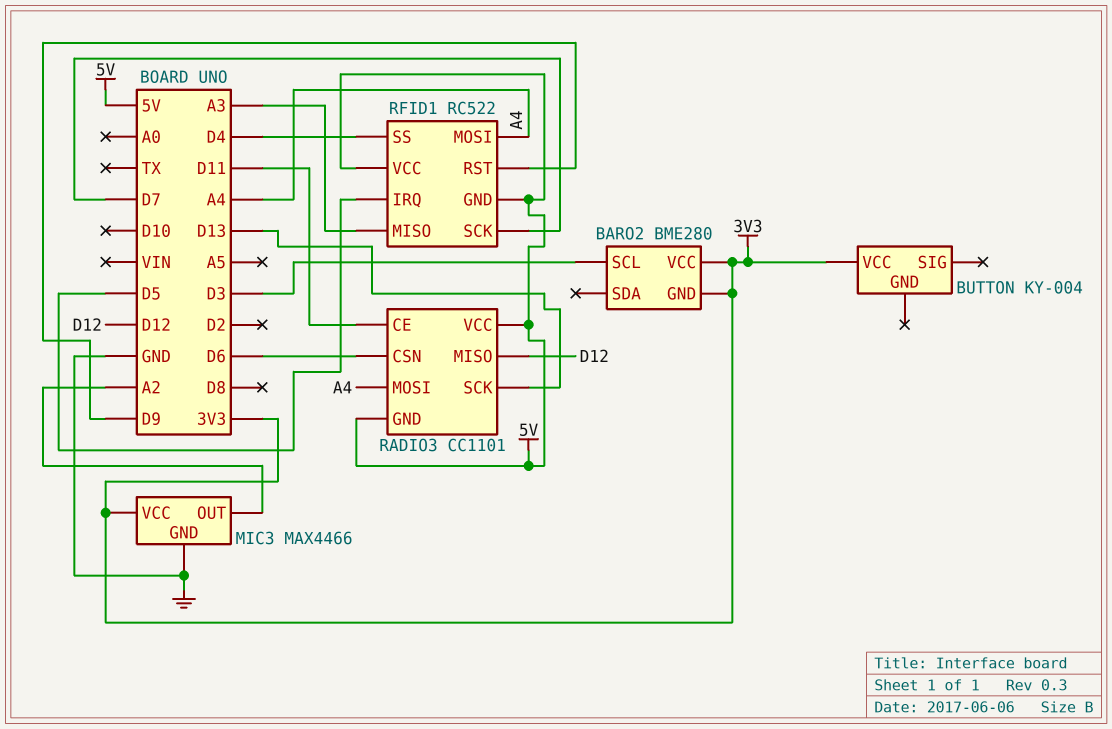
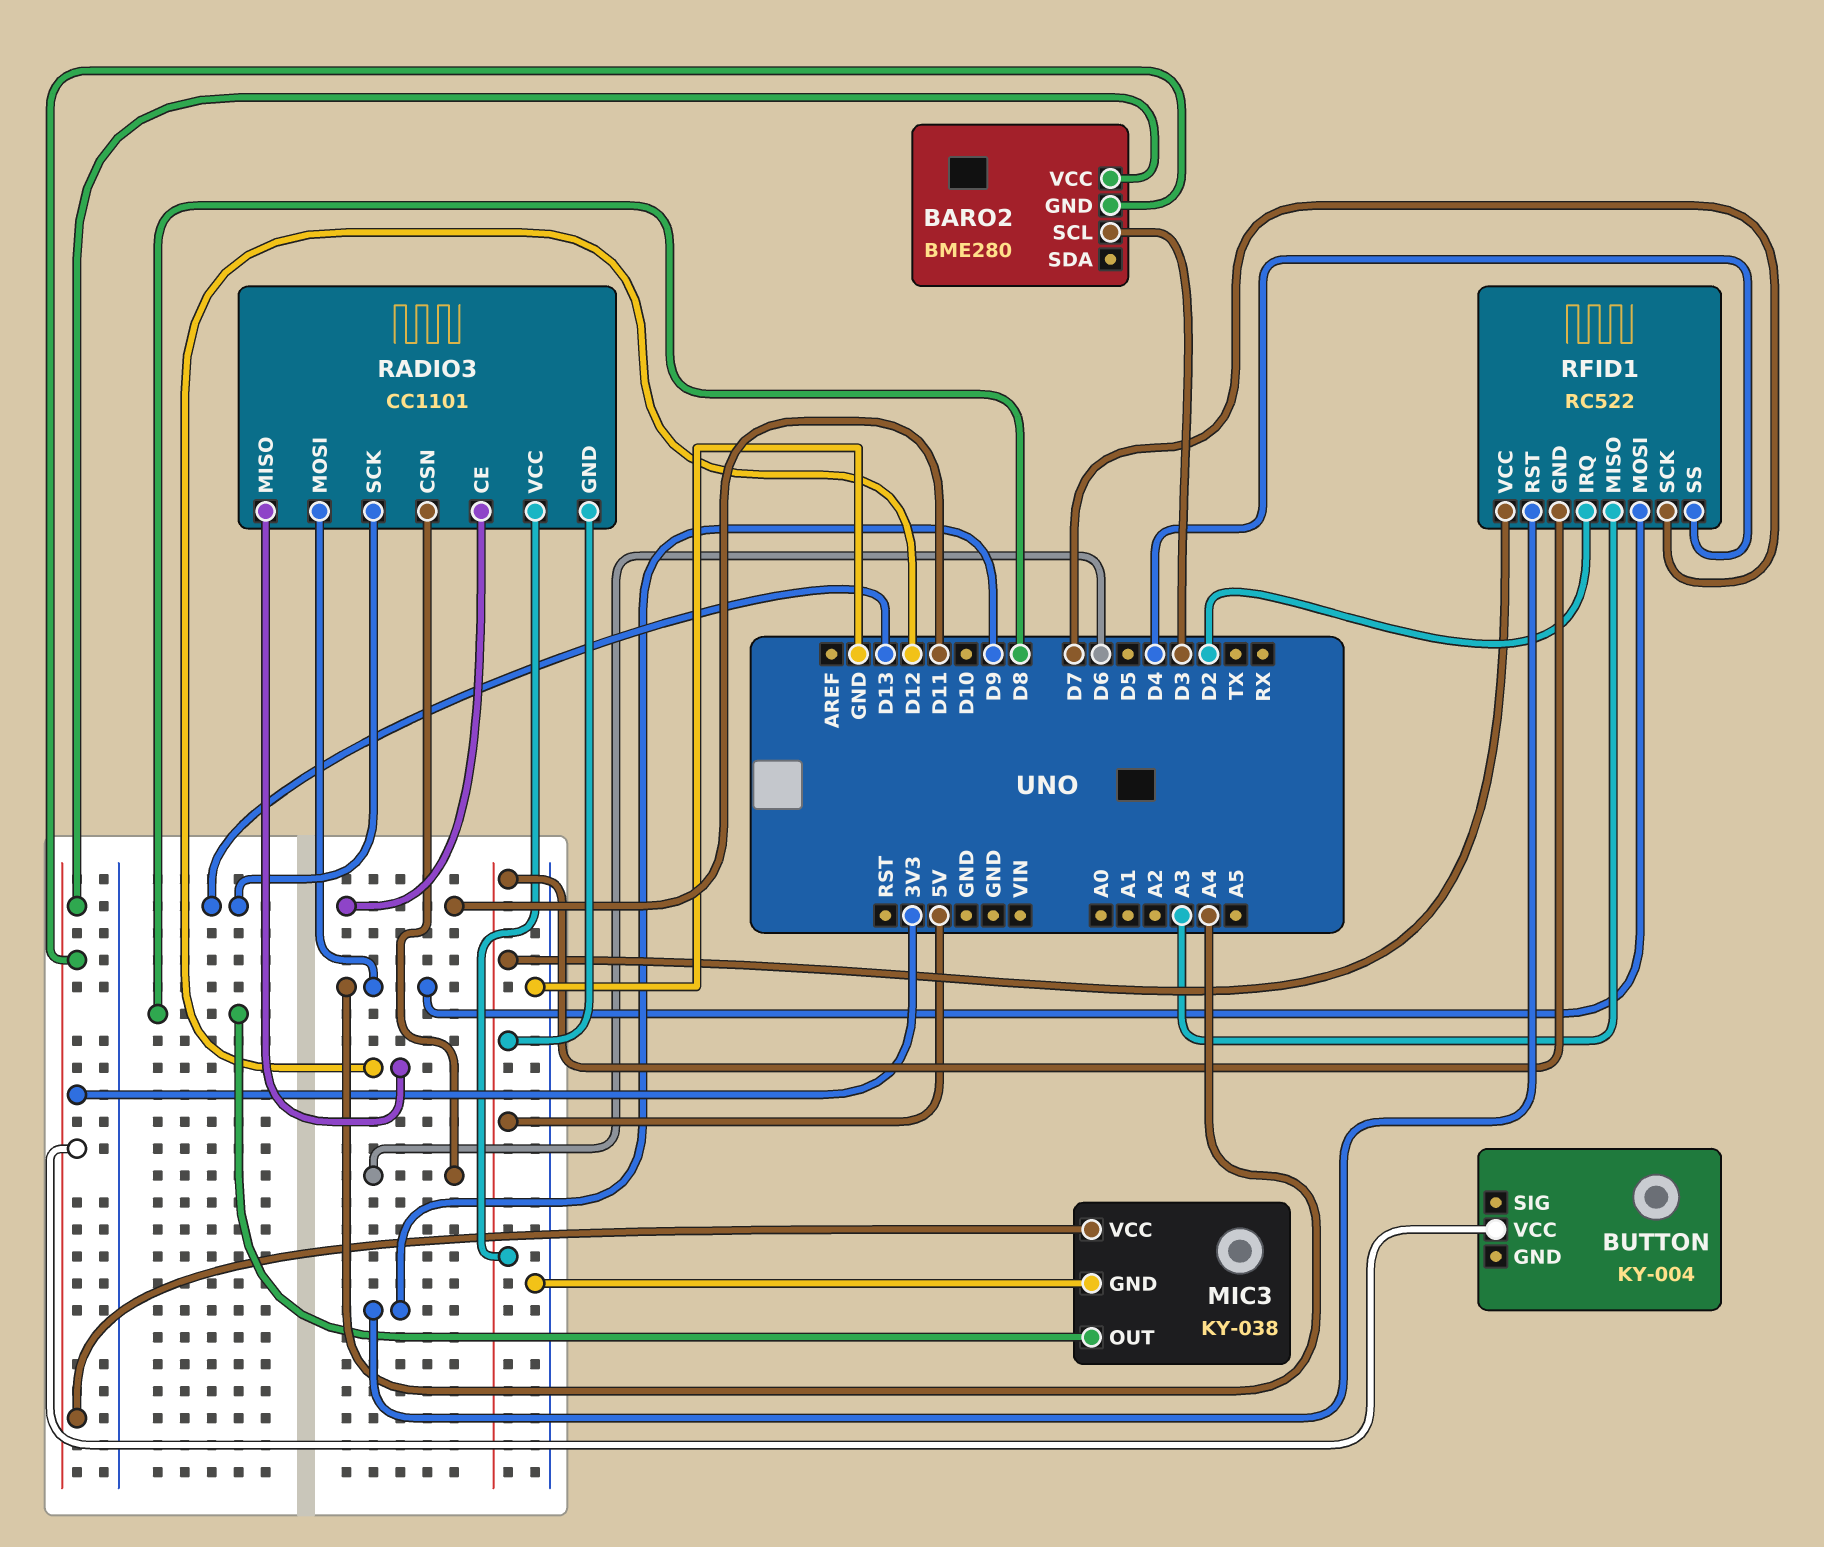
MIC3: MAX4466 -> KY-038
MIC3 pin OUT: A2 -> D8
RFID1 pin IRQ: D5 -> D2

